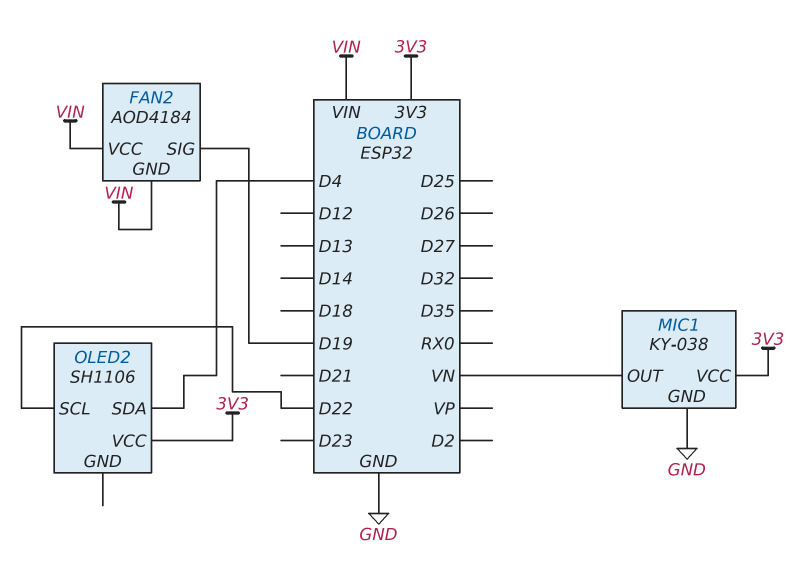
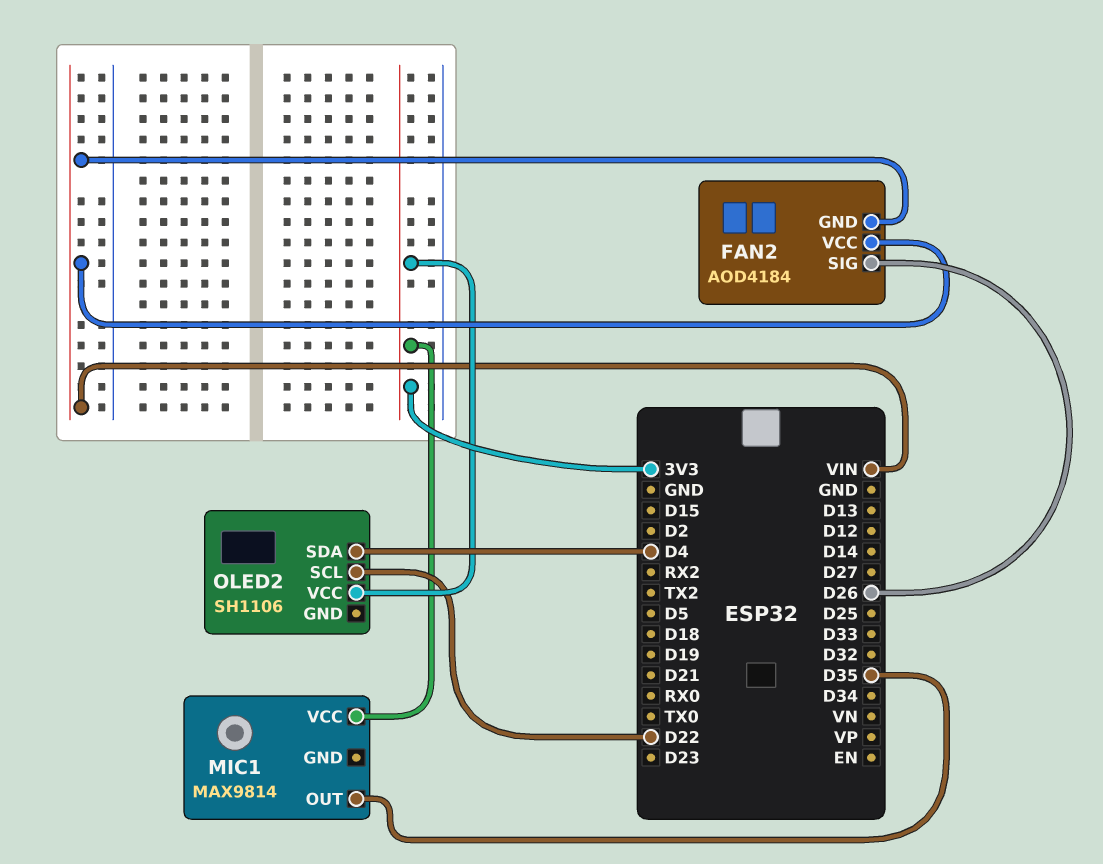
FAN2 pin SIG: D19 -> D26
MIC1: KY-038 -> MAX9814
MIC1 pin GND: GND -> none
MIC1 pin OUT: VN -> D35

